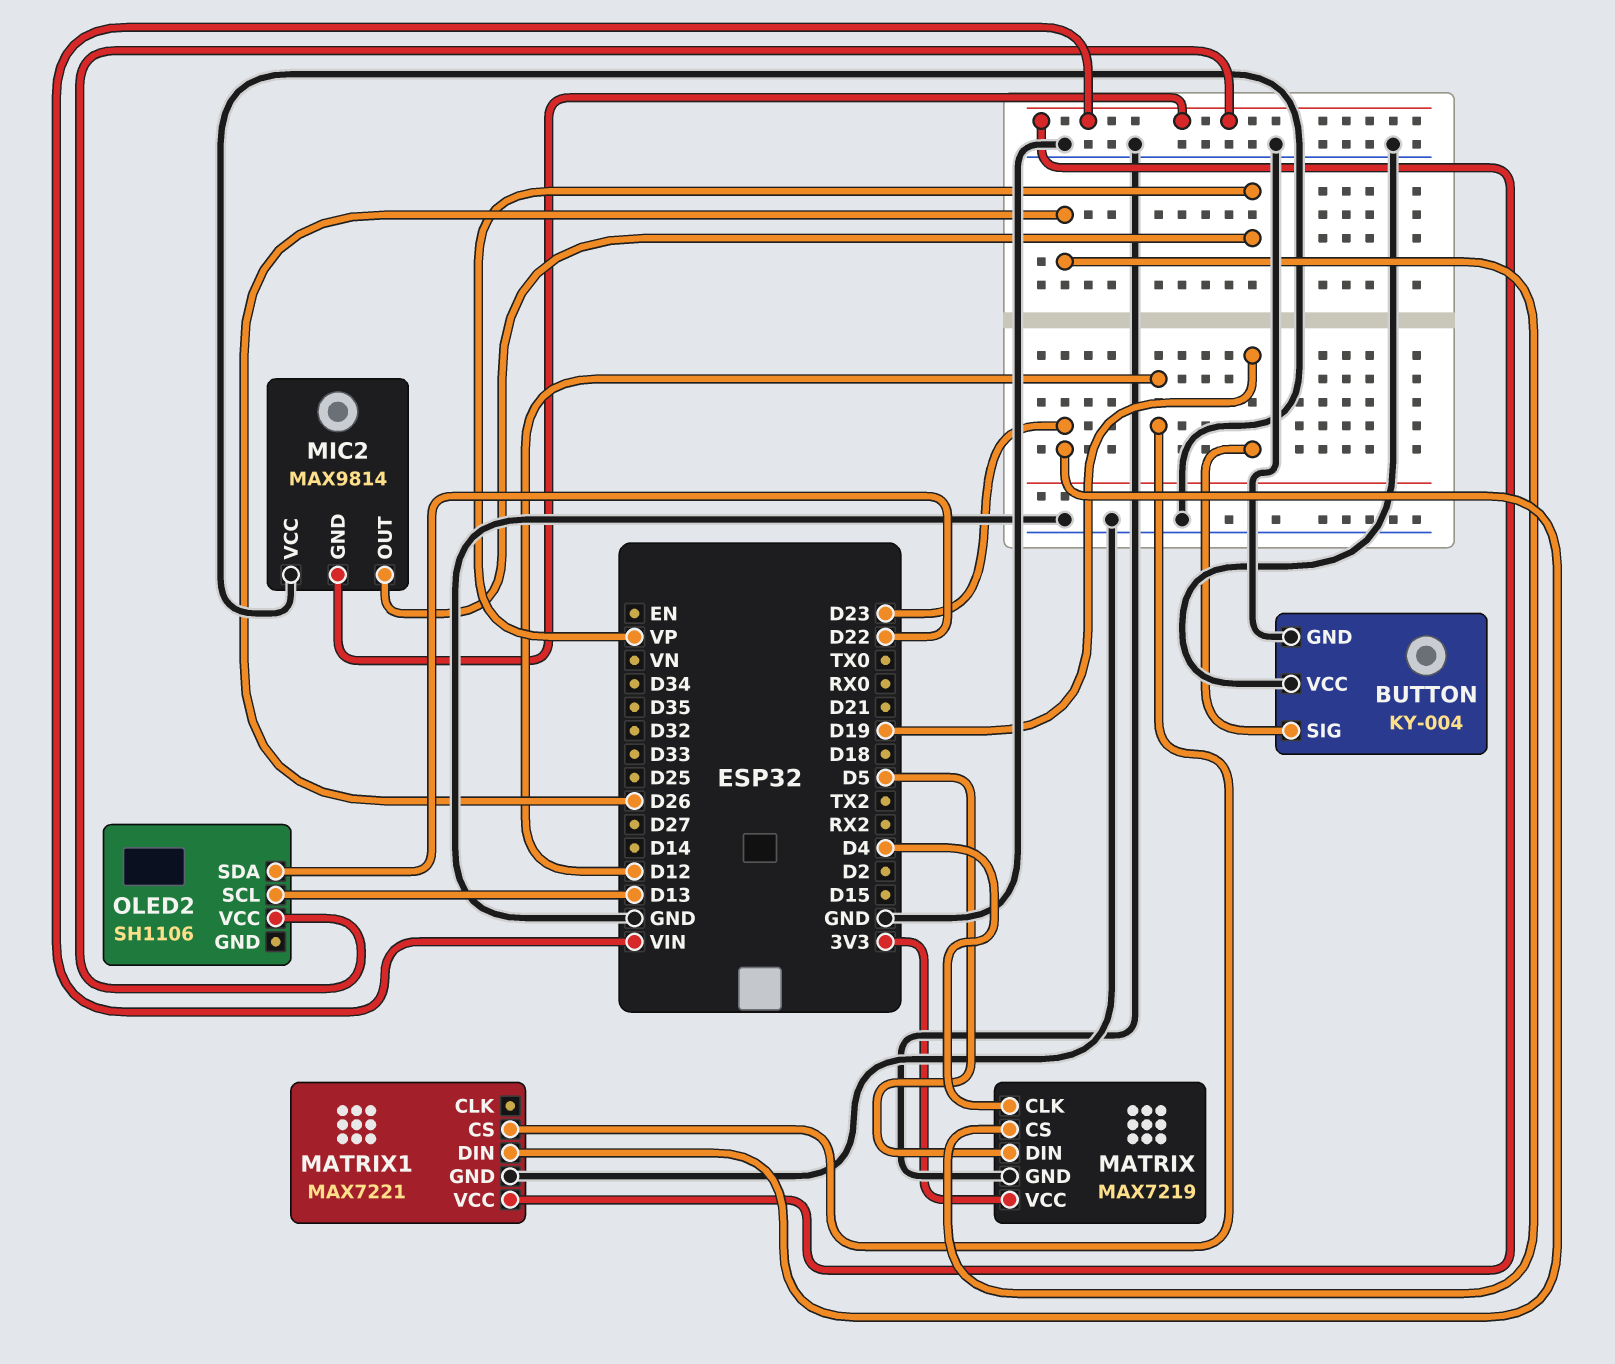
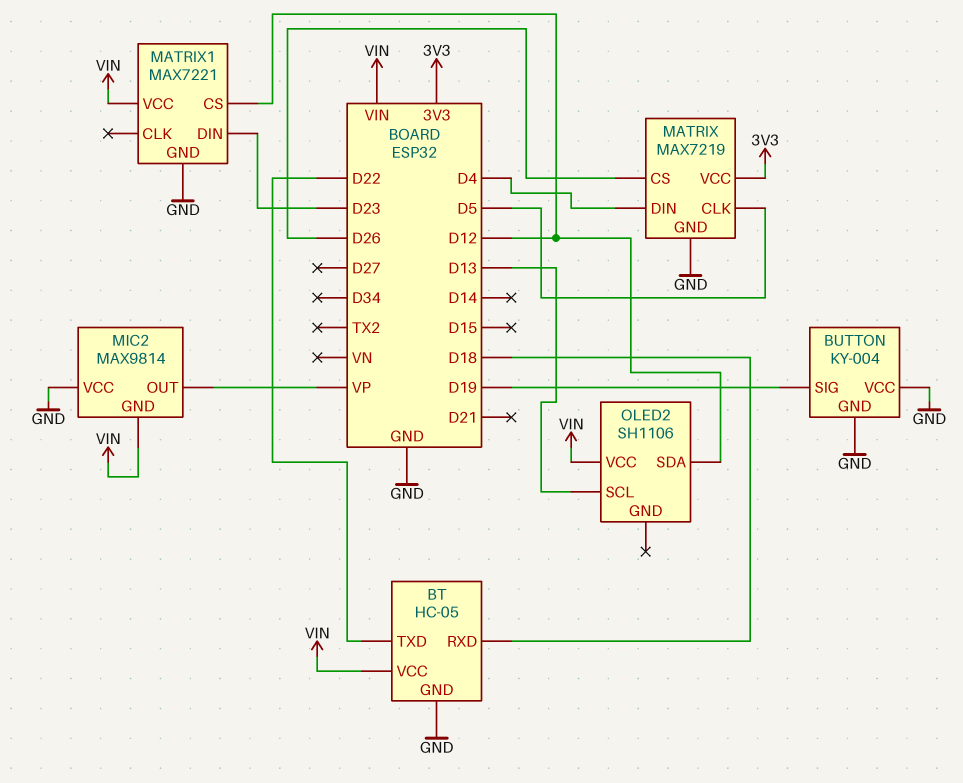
BT: none -> HC-05
BT pin GND: none -> GND
BT pin RXD: none -> D18
BT pin TXD: none -> D22
BT pin VCC: none -> VIN
MATRIX pin CLK: D4 -> D5
MATRIX pin DIN: D5 -> D4
OLED2 pin SDA: D22 -> D12

